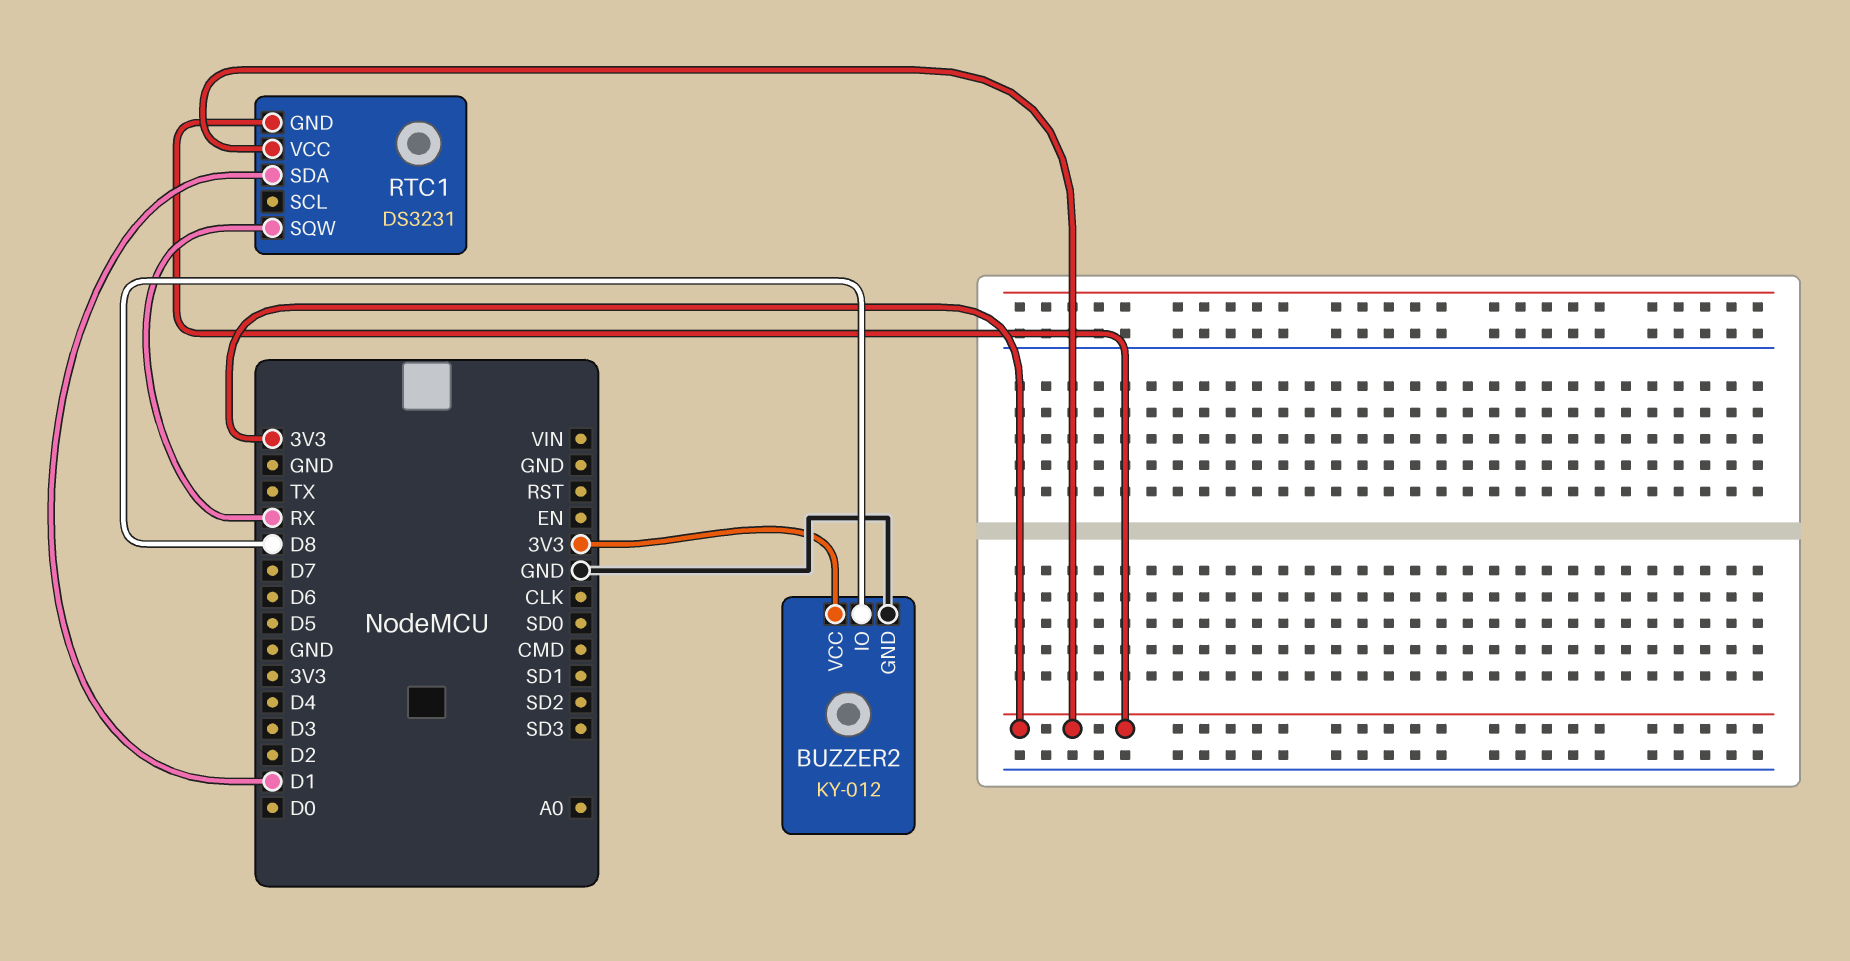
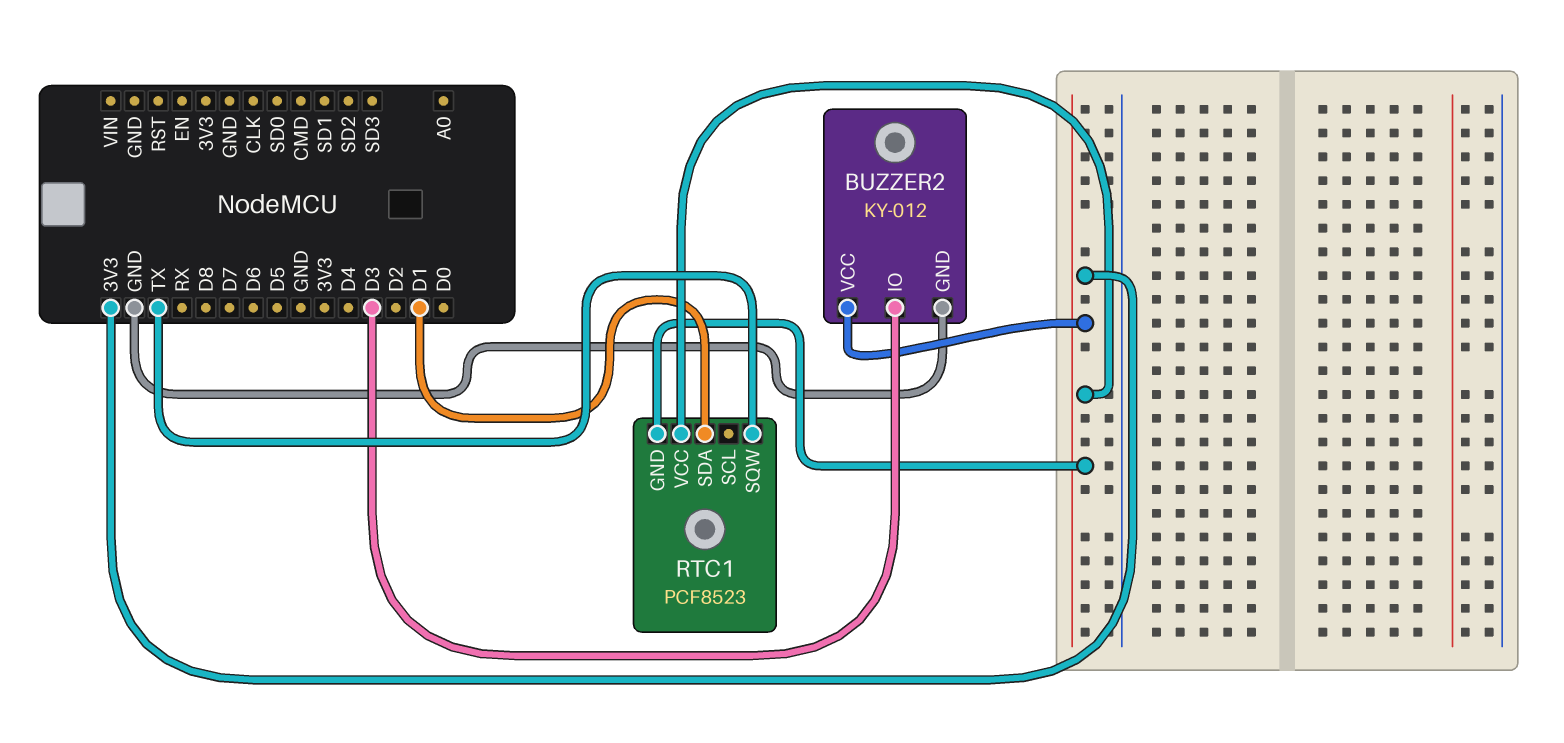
BUZZER2 pin IO: D8 -> D3
RTC1: DS3231 -> PCF8523
RTC1 pin SQW: RX -> TX

